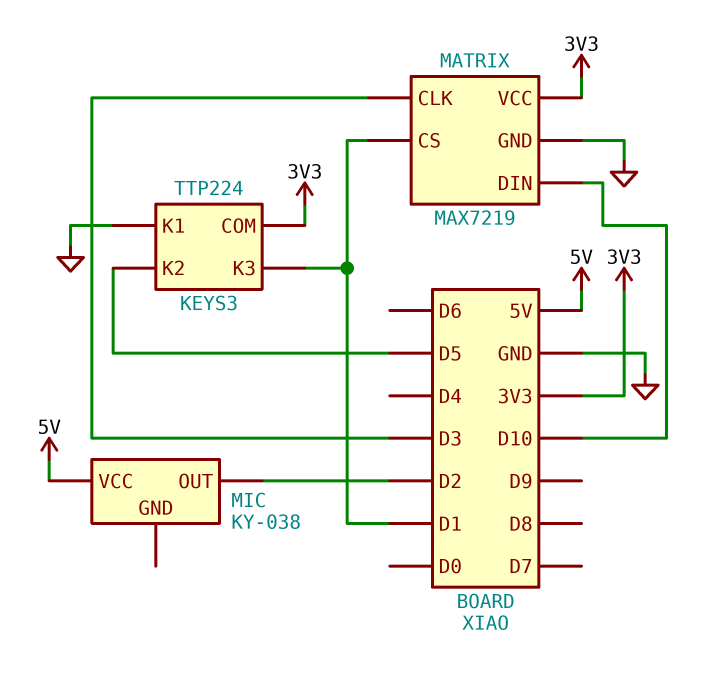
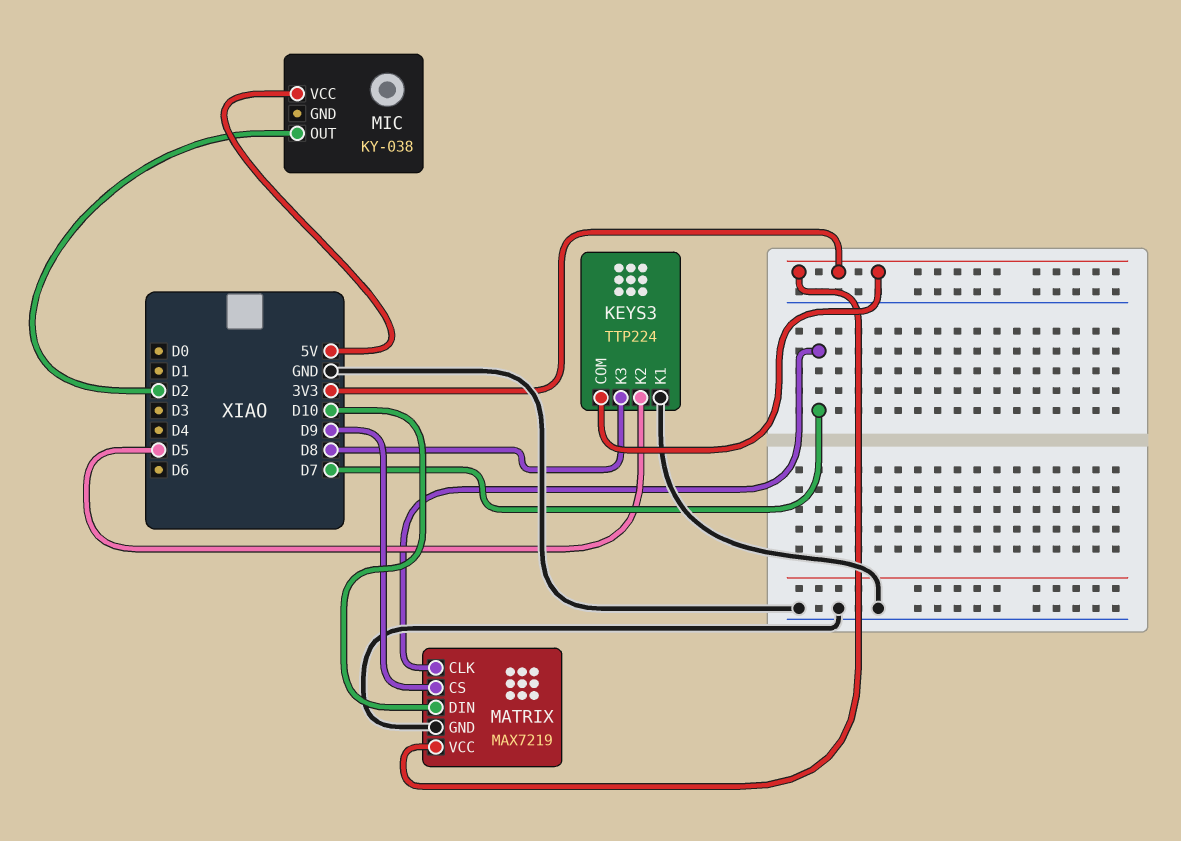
KEYS3 pin K3: D1 -> D8
MATRIX pin CLK: D3 -> D7
MATRIX pin CS: D1 -> D9

